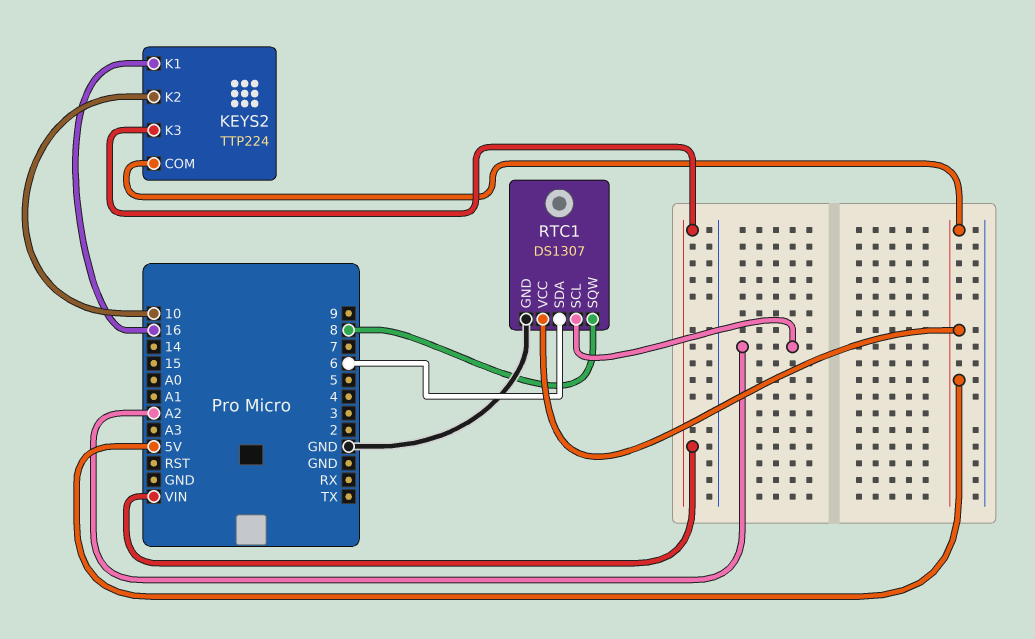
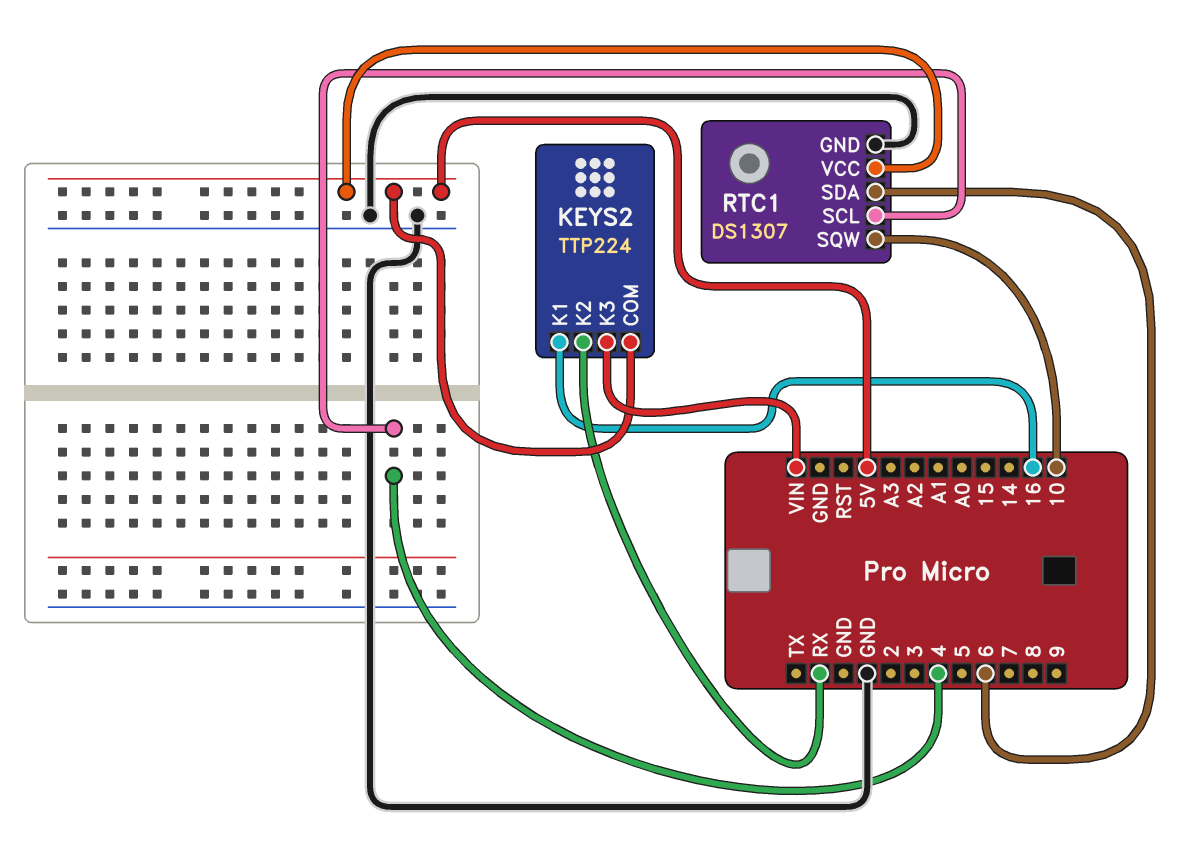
KEYS2 pin K2: 10 -> RX
RTC1 pin SCL: A2 -> 4
RTC1 pin SQW: 8 -> 10

